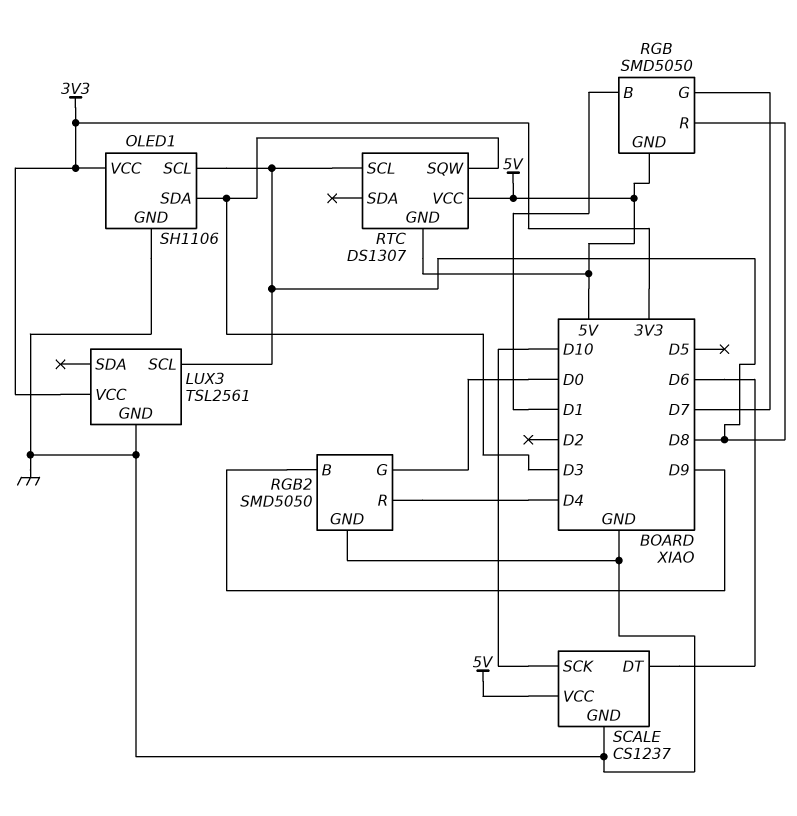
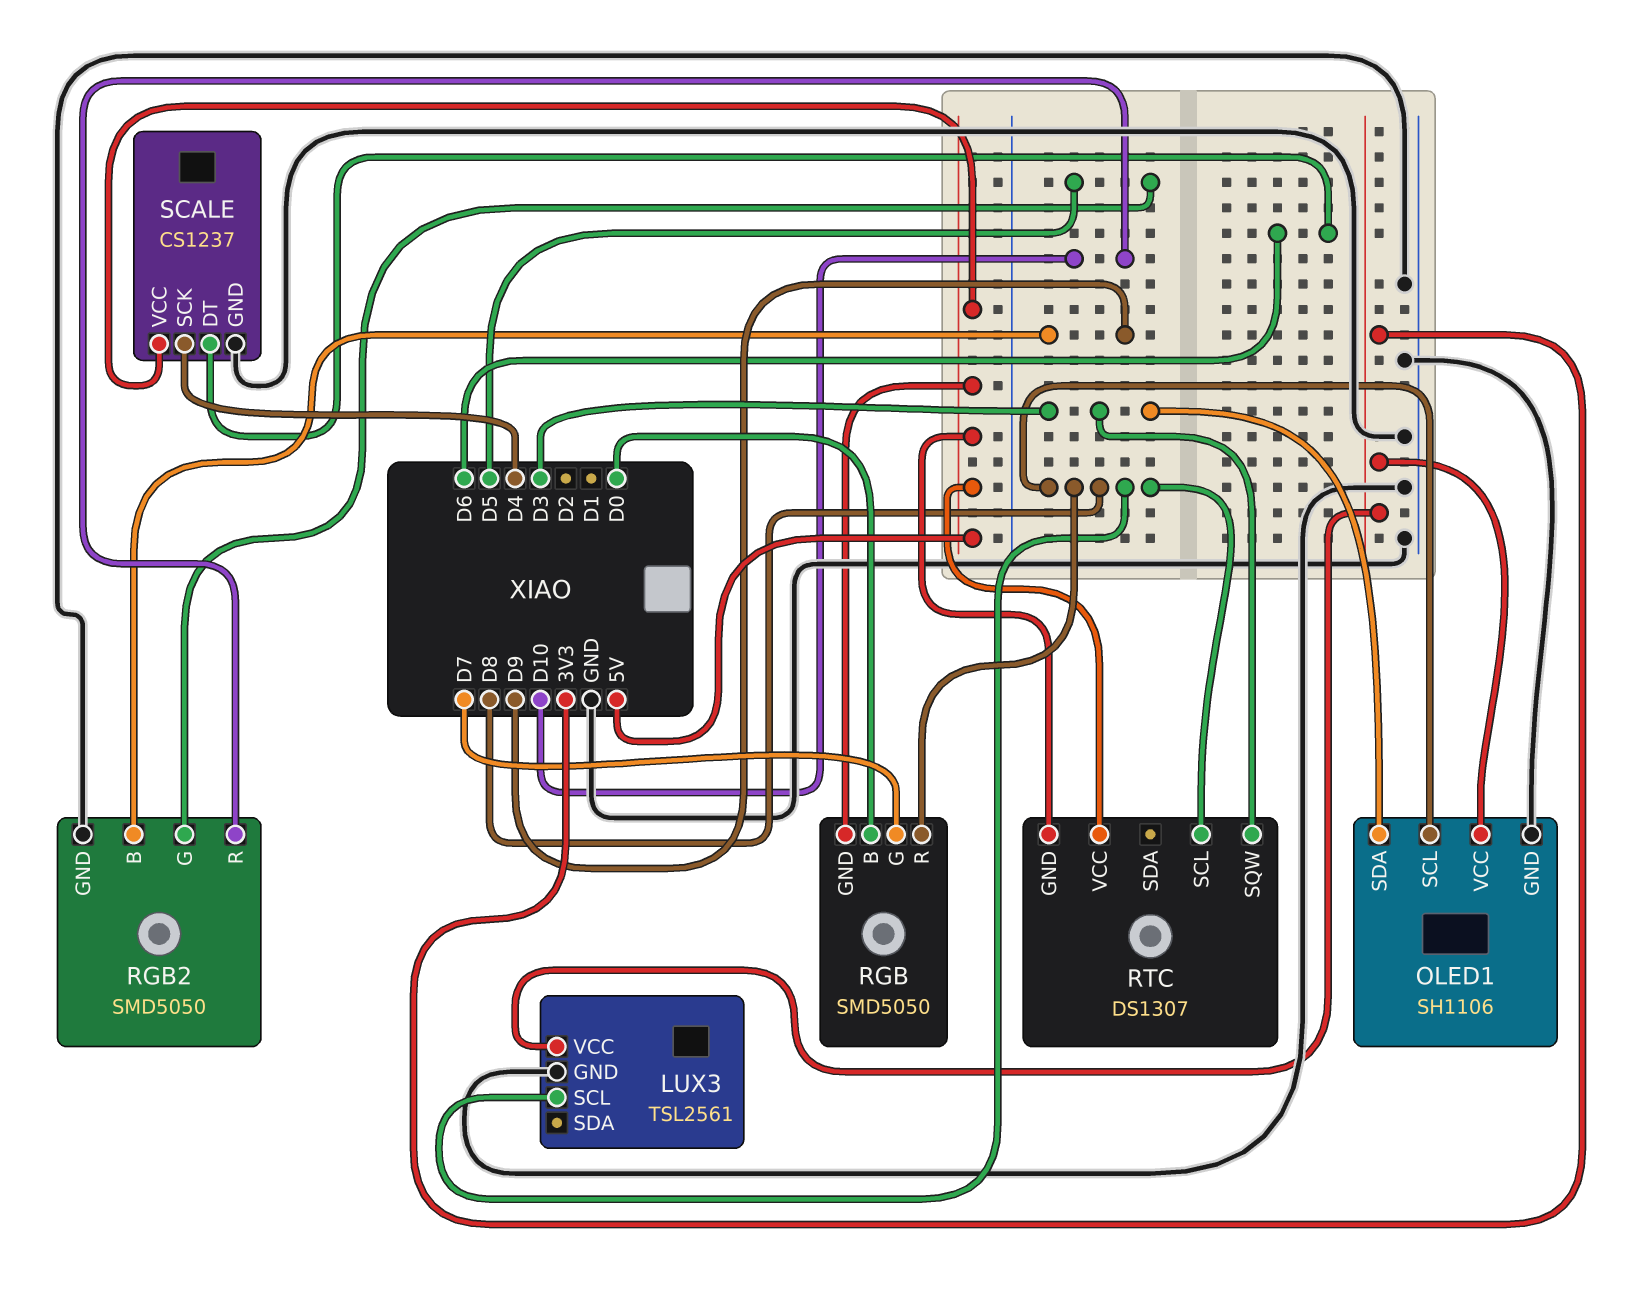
RGB pin B: D1 -> D0
RGB2 pin G: D0 -> D5
RGB2 pin R: D4 -> D10
SCALE pin SCK: D10 -> D4

